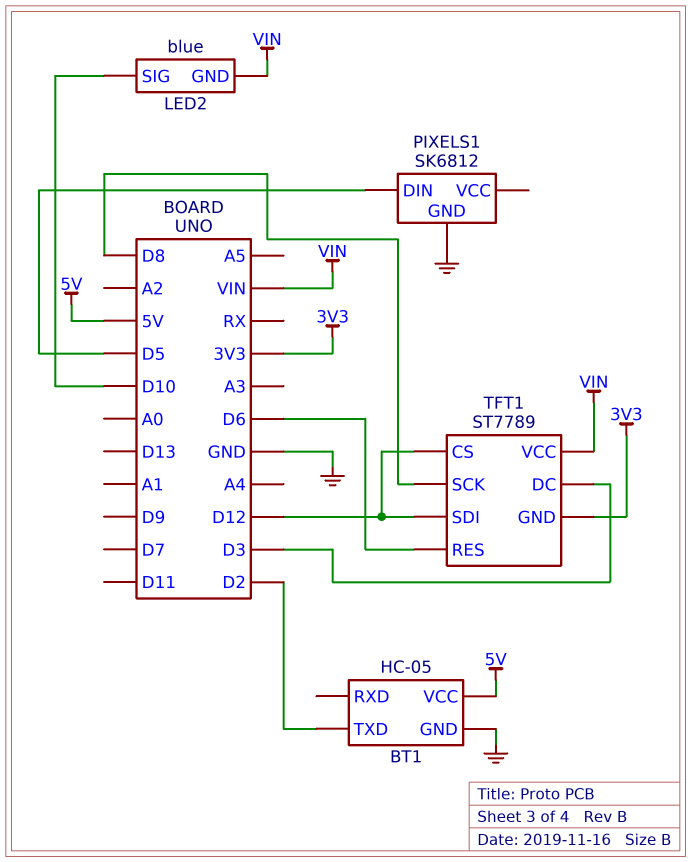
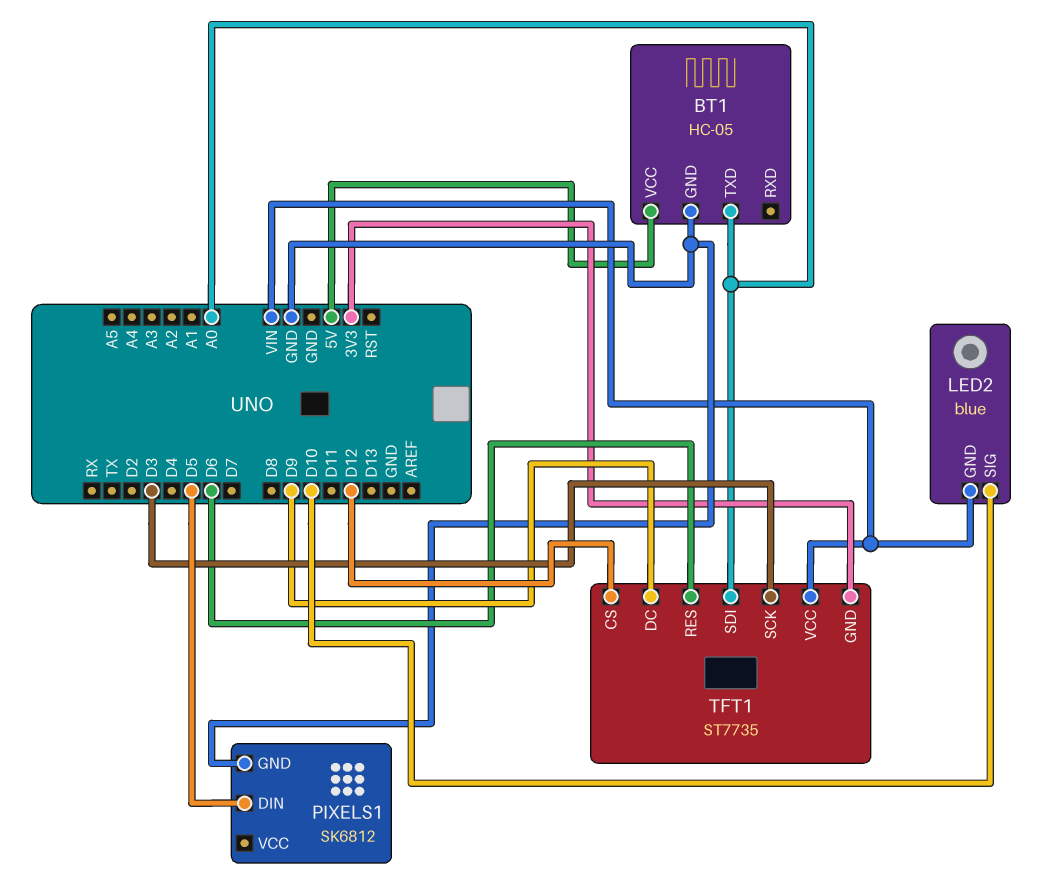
BT1 pin TXD: D2 -> A0
TFT1: ST7789 -> ST7735
TFT1 pin DC: D3 -> D9
TFT1 pin SCK: D8 -> D3
TFT1 pin SDI: D12 -> A0

